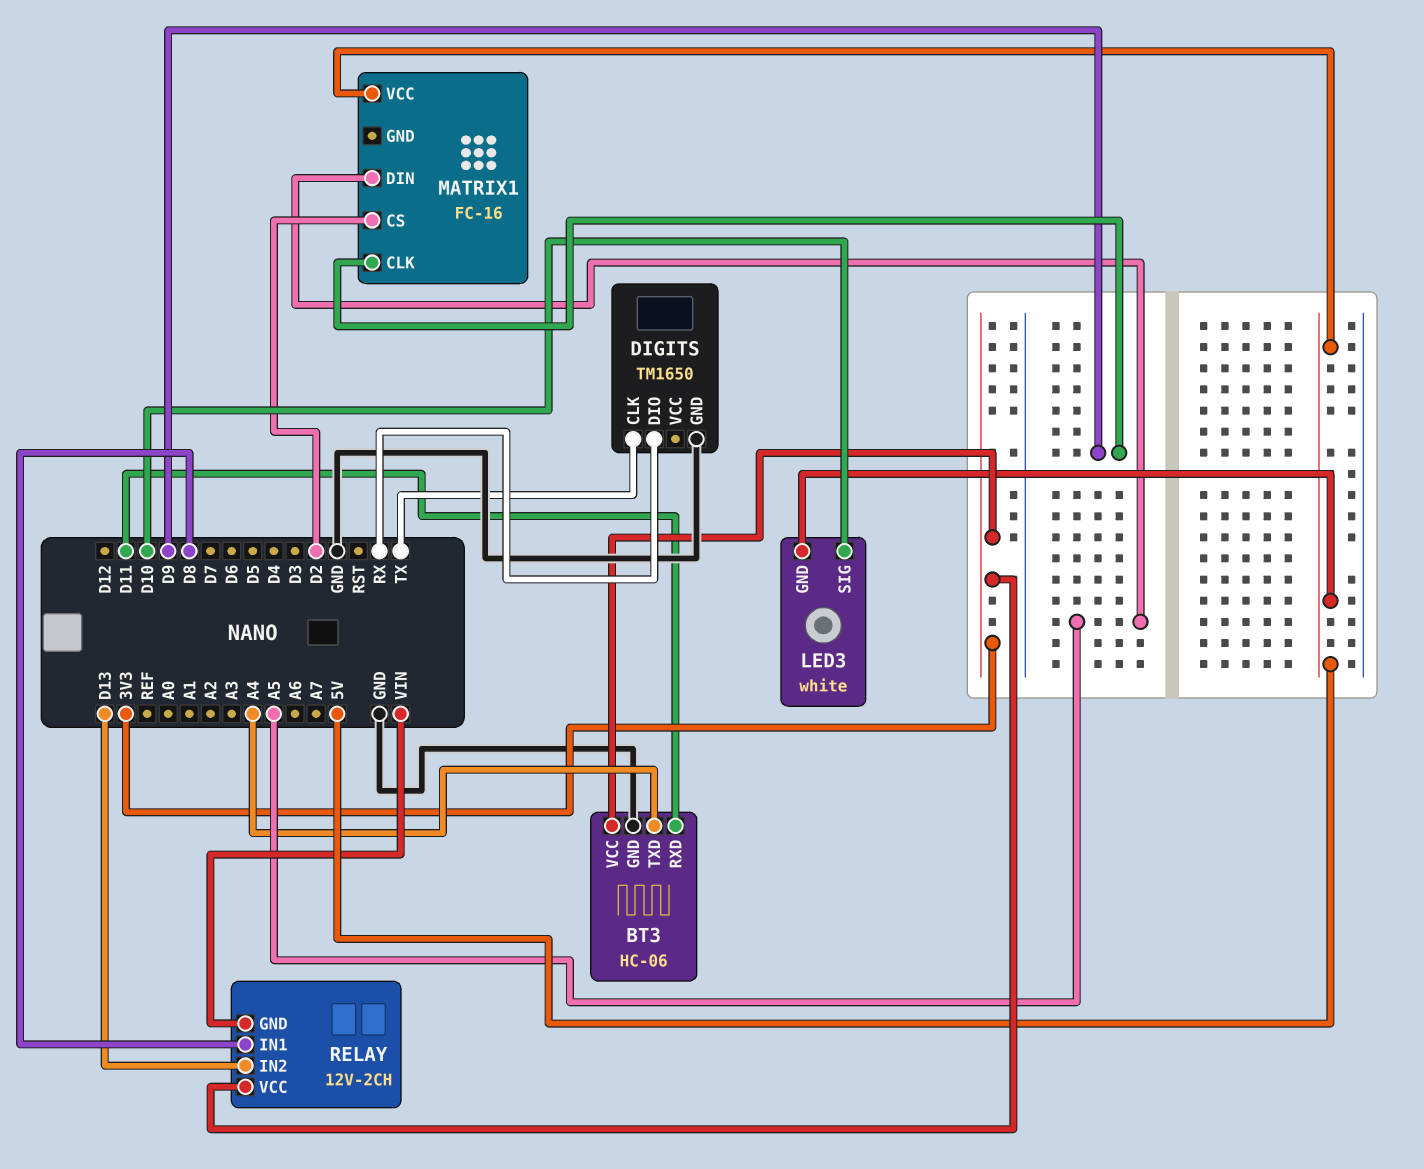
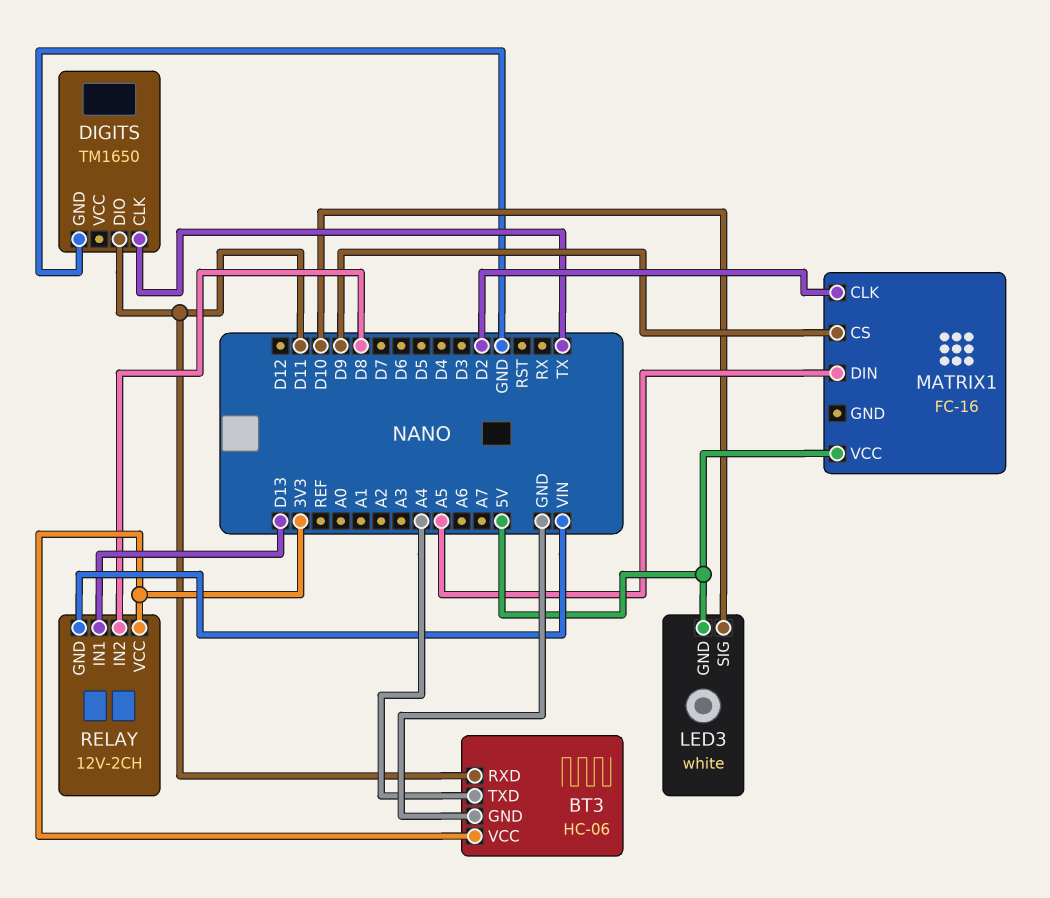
DIGITS pin DIO: RX -> D11
MATRIX1 pin CLK: D9 -> D2
MATRIX1 pin CS: D2 -> D9
RELAY pin IN1: D8 -> D13
RELAY pin IN2: D13 -> D8

